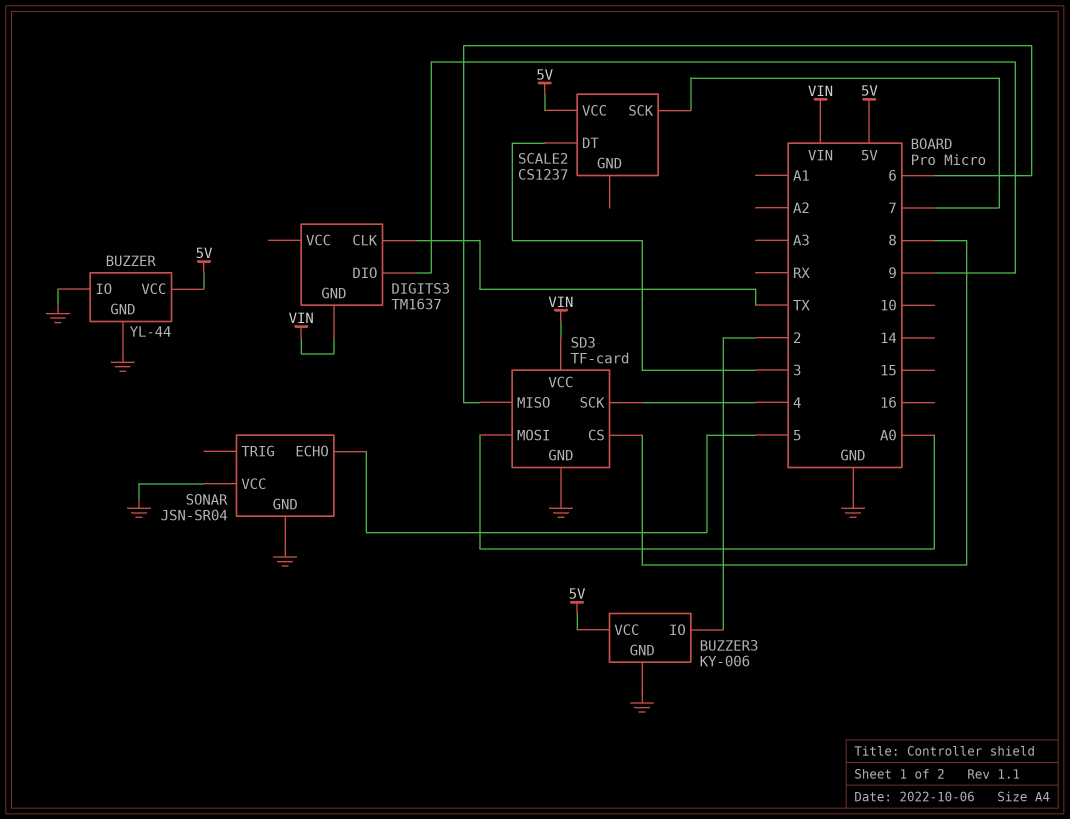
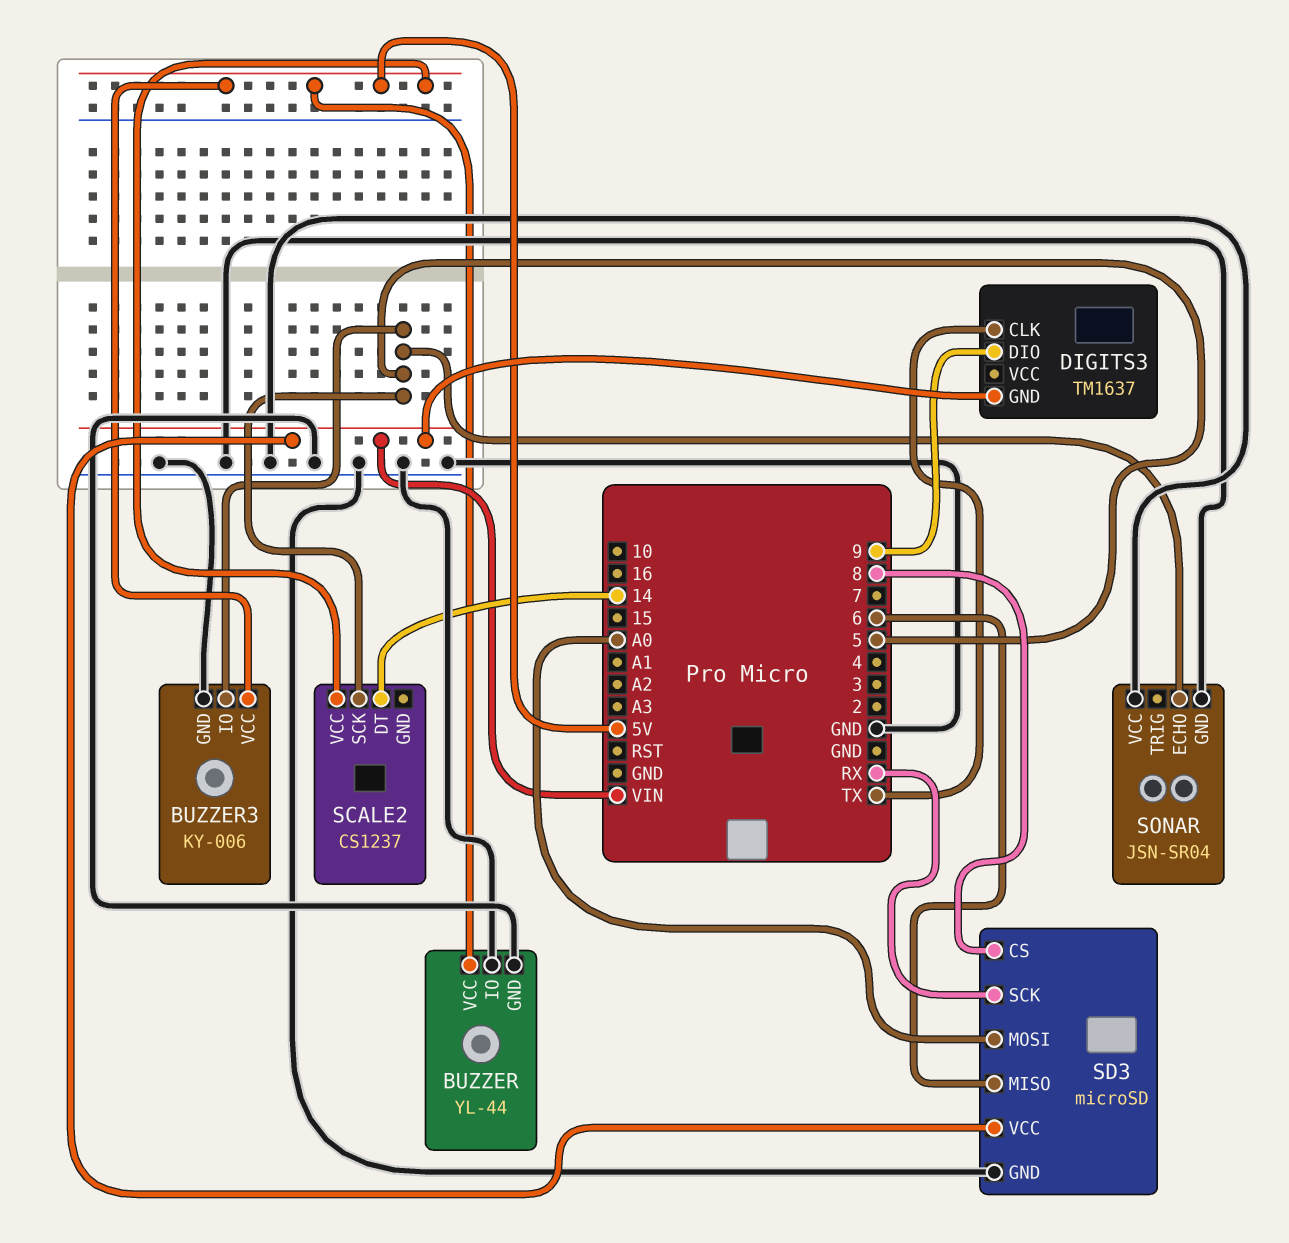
BUZZER3 pin IO: 2 -> 5
SCALE2 pin DT: 3 -> 14
SCALE2 pin SCK: 7 -> 5
SD3: TF-card -> microSD
SD3 pin SCK: 4 -> RX

